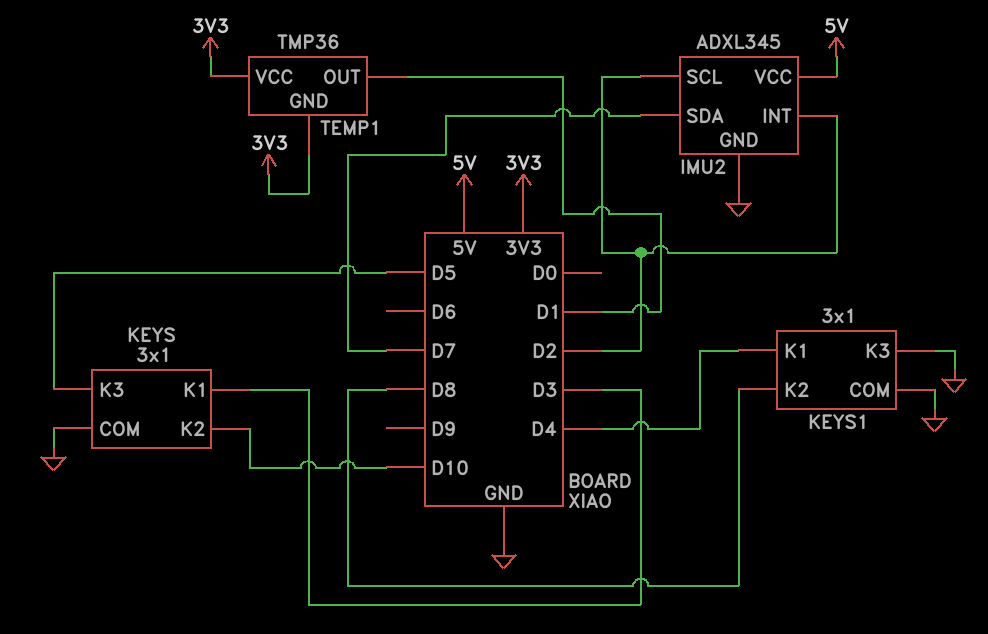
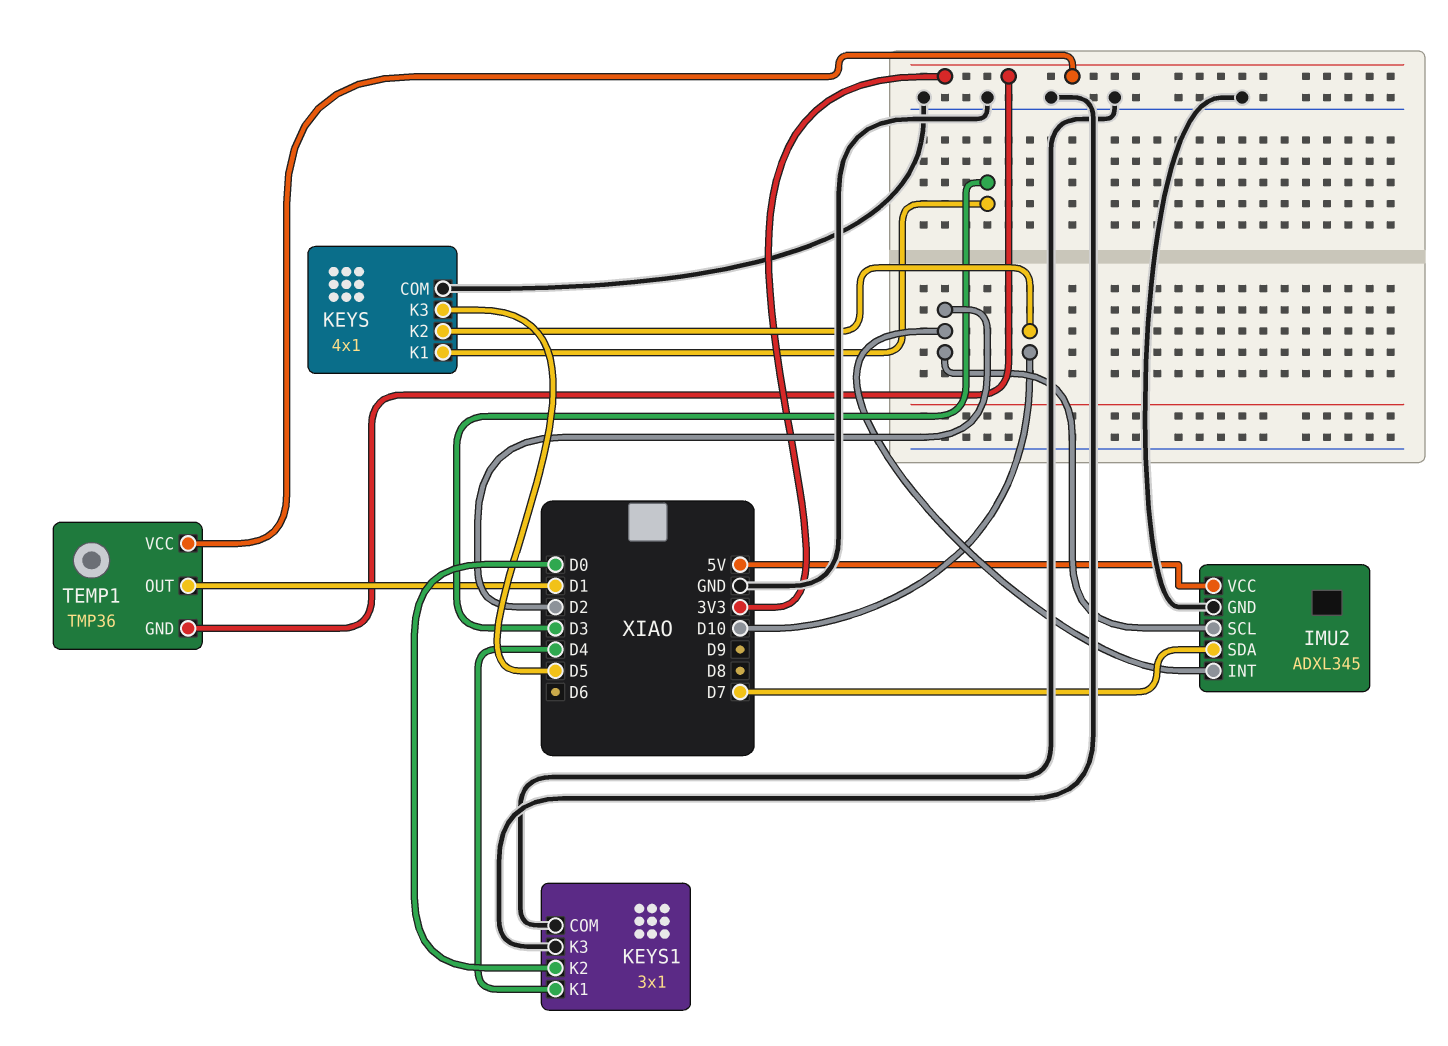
KEYS: 3x1 -> 4x1
KEYS1 pin K2: D8 -> D0

